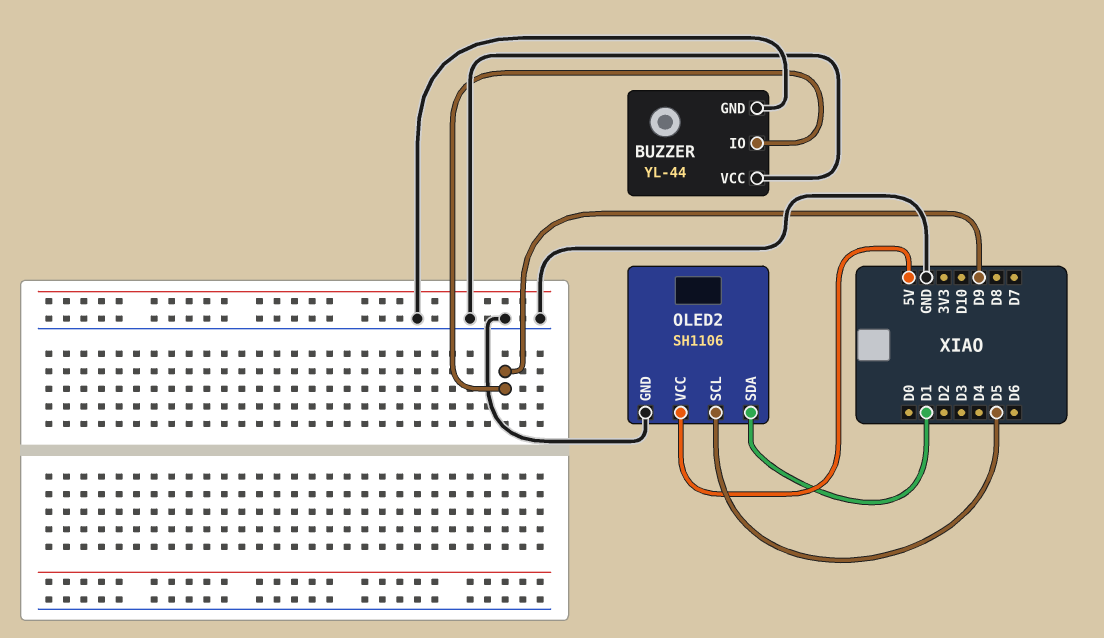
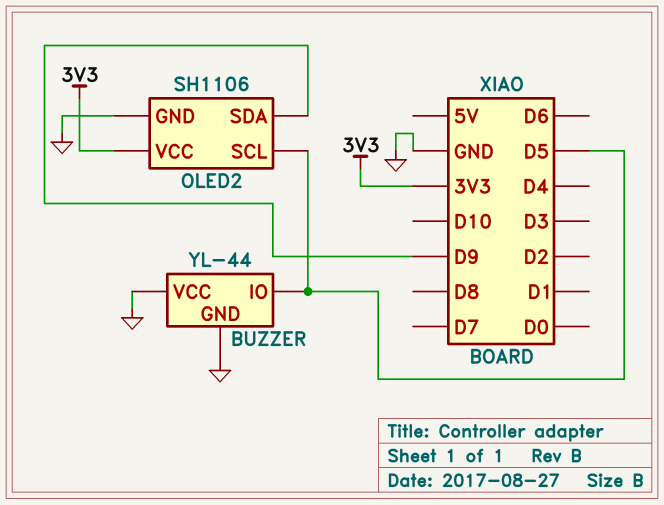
BUZZER pin IO: D9 -> D5
OLED2 pin SDA: D1 -> D9
OLED2 pin VCC: 5V -> 3V3

